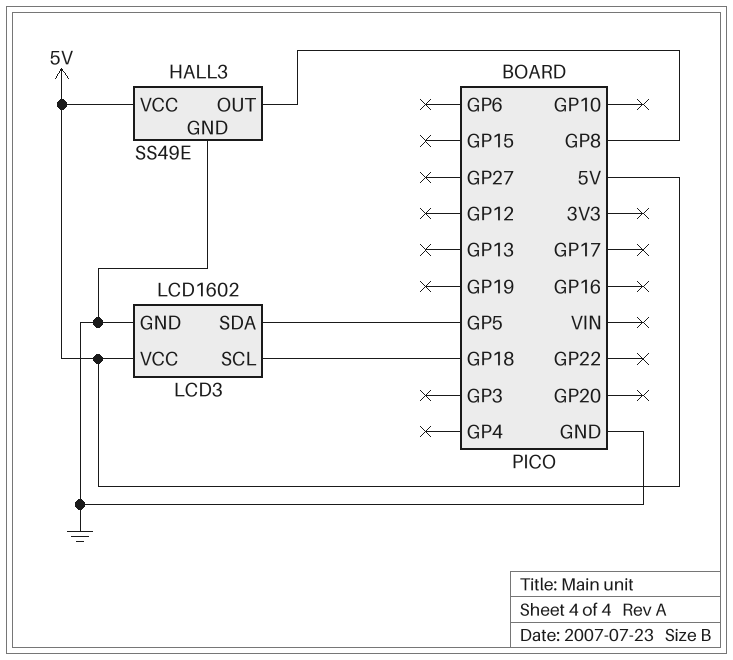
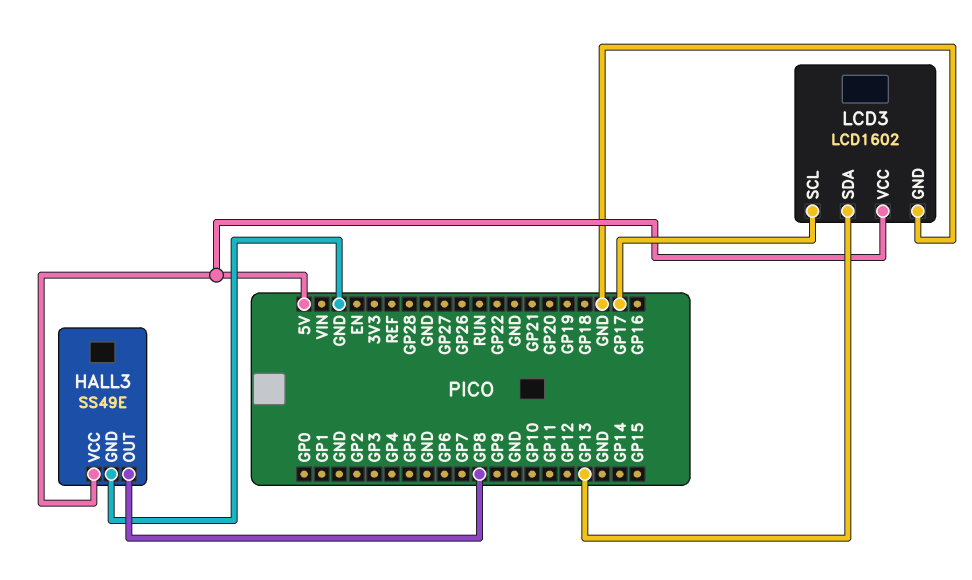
LCD3 pin SCL: GP18 -> GP17
LCD3 pin SDA: GP5 -> GP13

